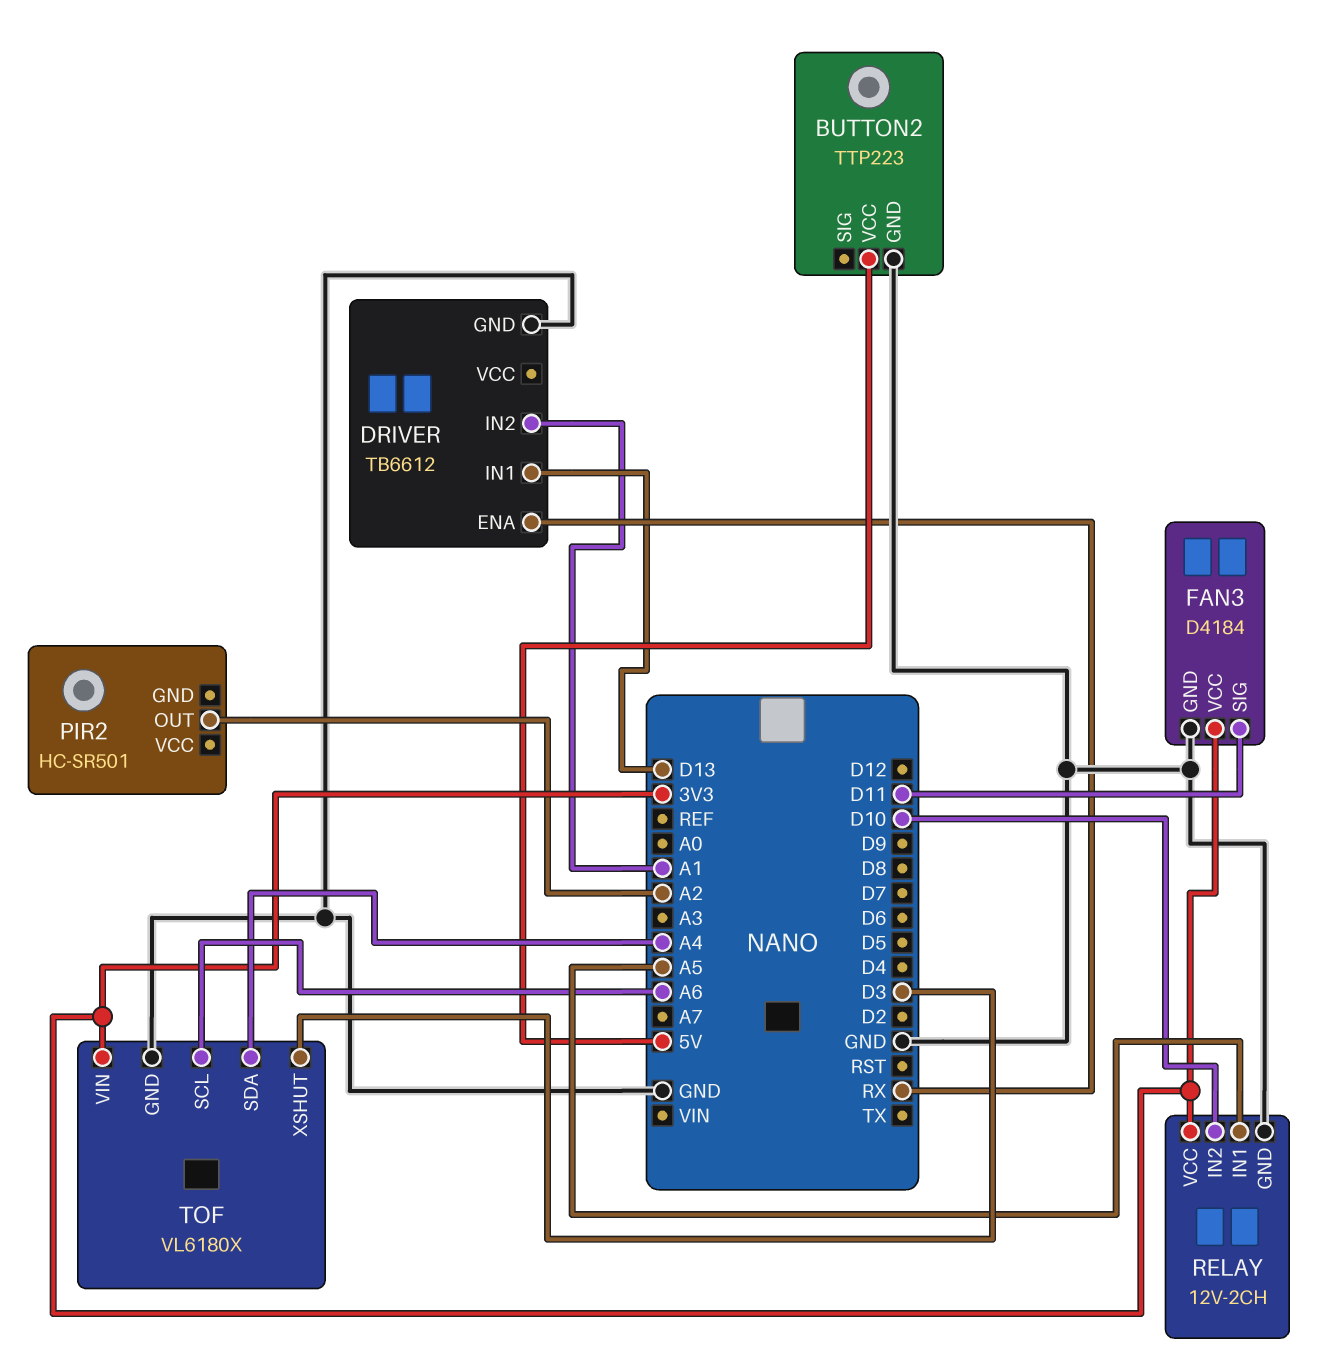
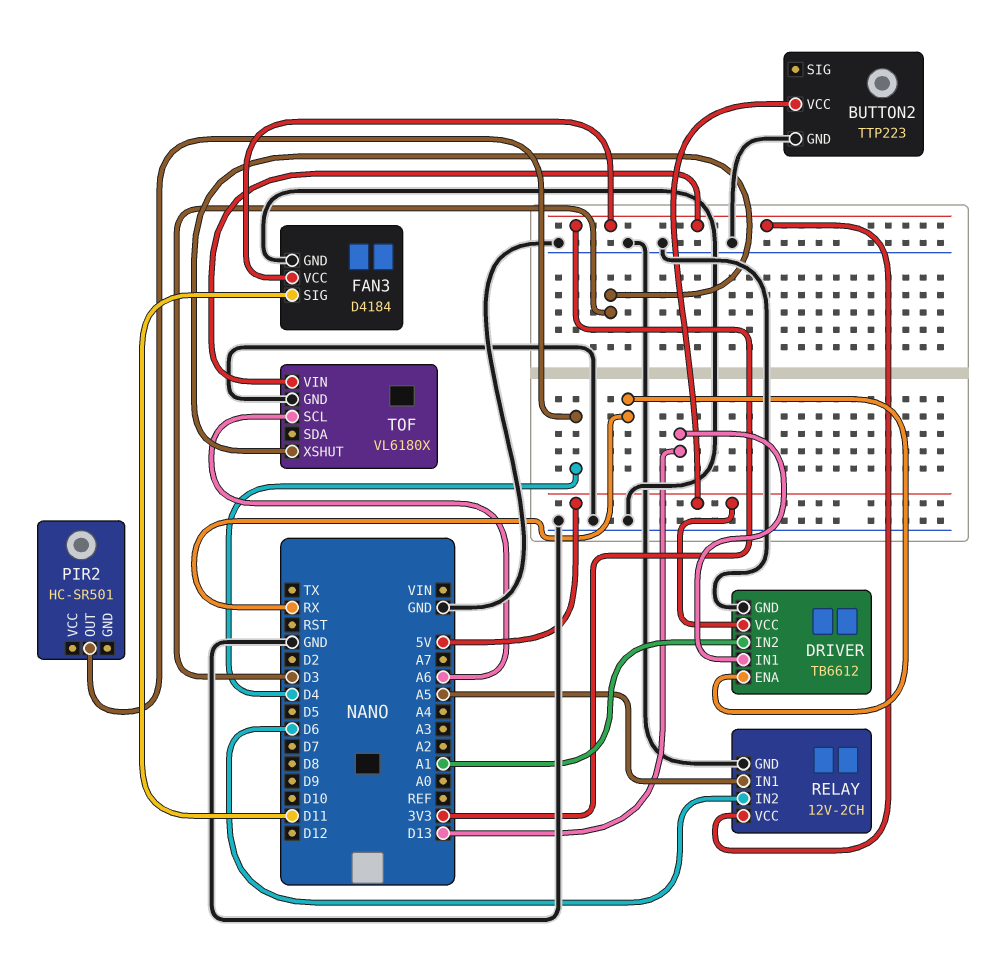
DRIVER pin VCC: none -> 5V
PIR2 pin OUT: A2 -> D4
RELAY pin IN2: D10 -> D6
TOF pin SDA: A4 -> none

